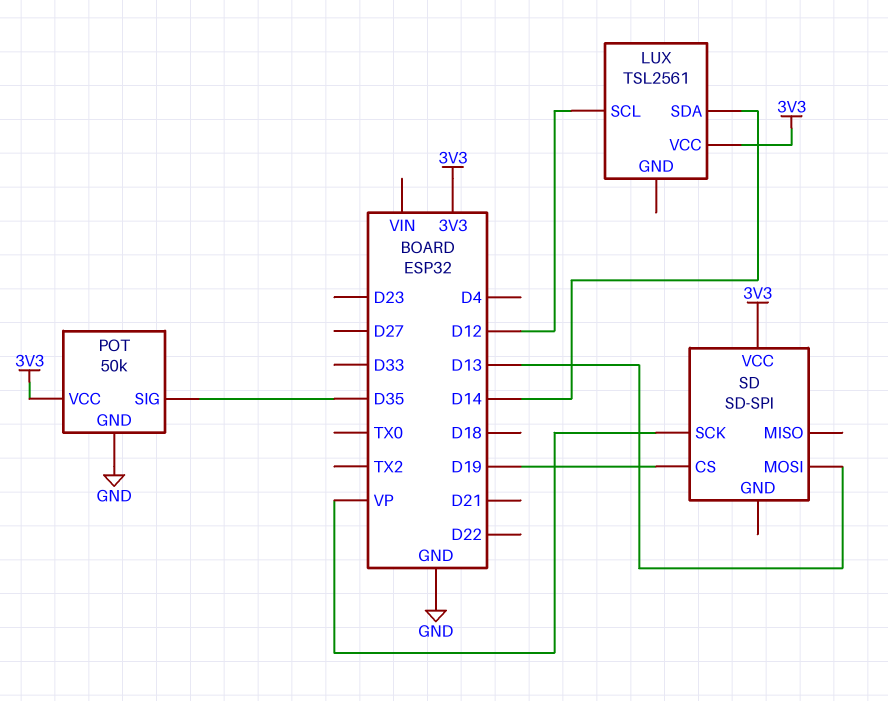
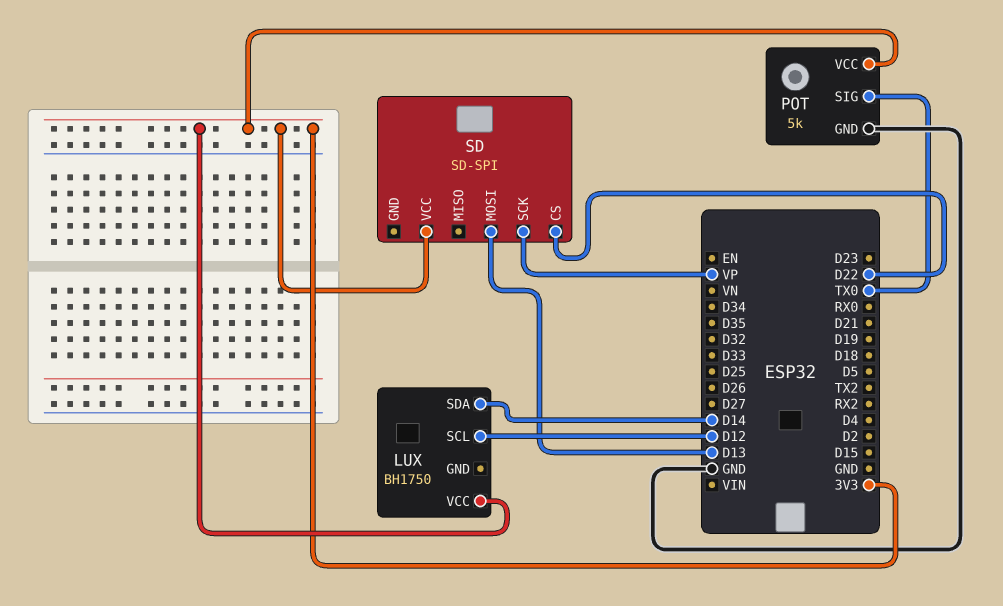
LUX: TSL2561 -> BH1750
POT: 50k -> 5k
POT pin SIG: D35 -> TX0
SD pin CS: D19 -> D22

